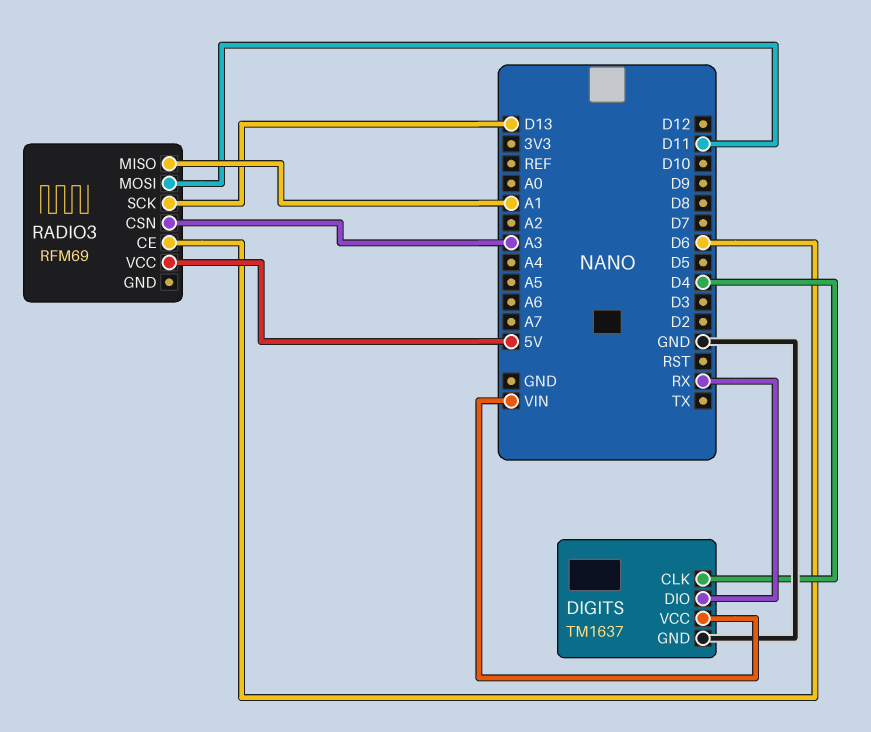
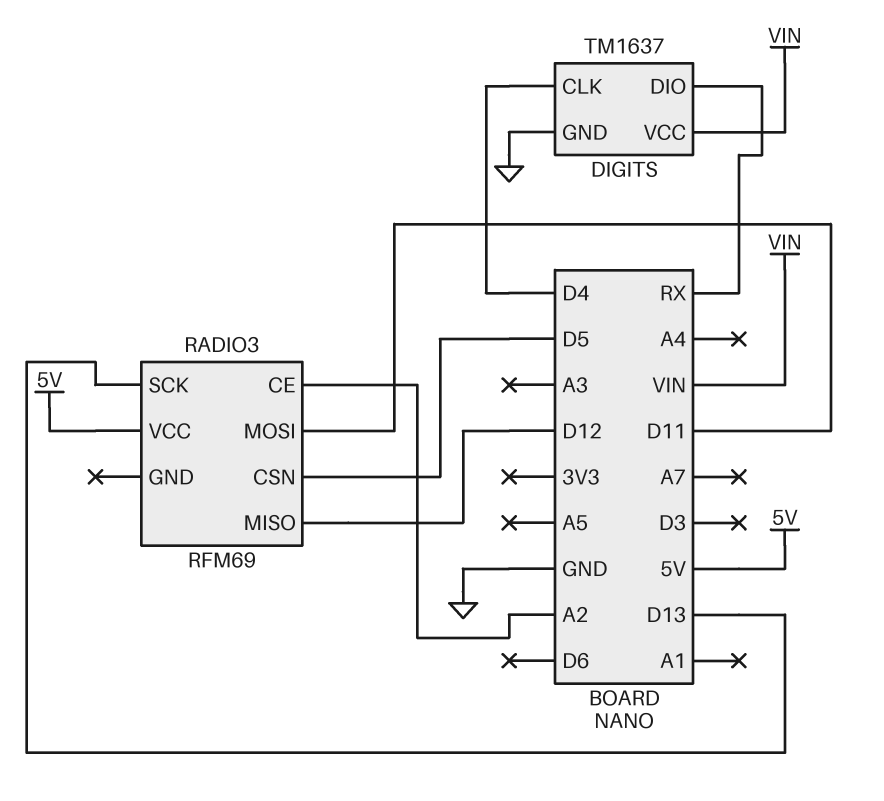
RADIO3 pin CE: D6 -> A2
RADIO3 pin CSN: A3 -> D5
RADIO3 pin MISO: A1 -> D12

